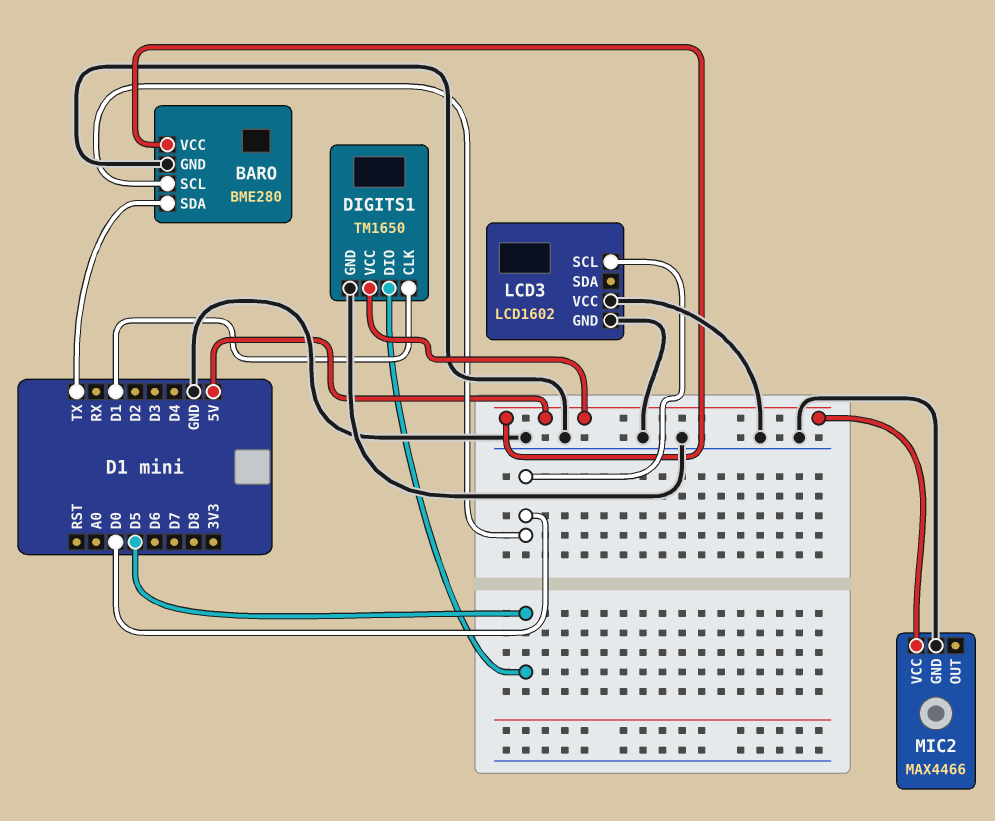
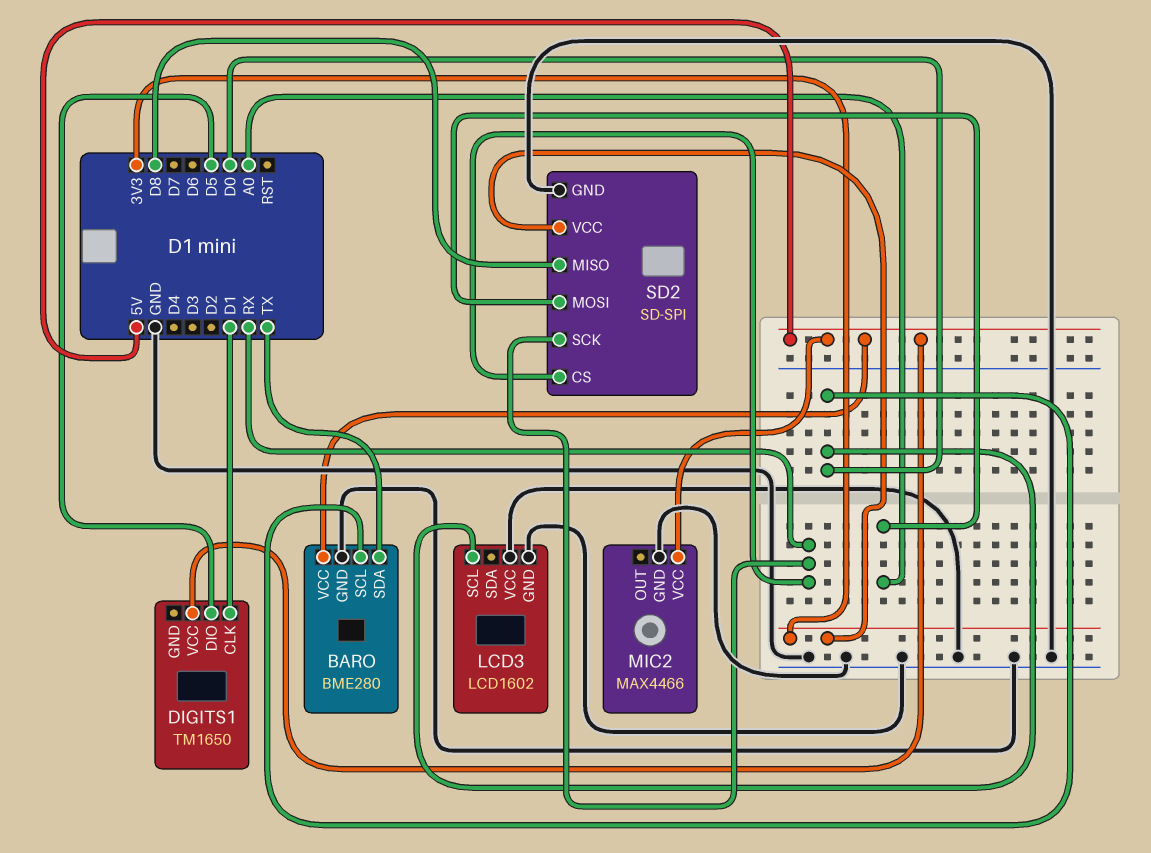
DIGITS1 pin GND: GND -> none
SD2: none -> SD-SPI
SD2 pin CS: none -> RX
SD2 pin GND: none -> GND
SD2 pin MISO: none -> D8
SD2 pin MOSI: none -> A0
SD2 pin SCK: none -> RX
SD2 pin VCC: none -> 3V3

